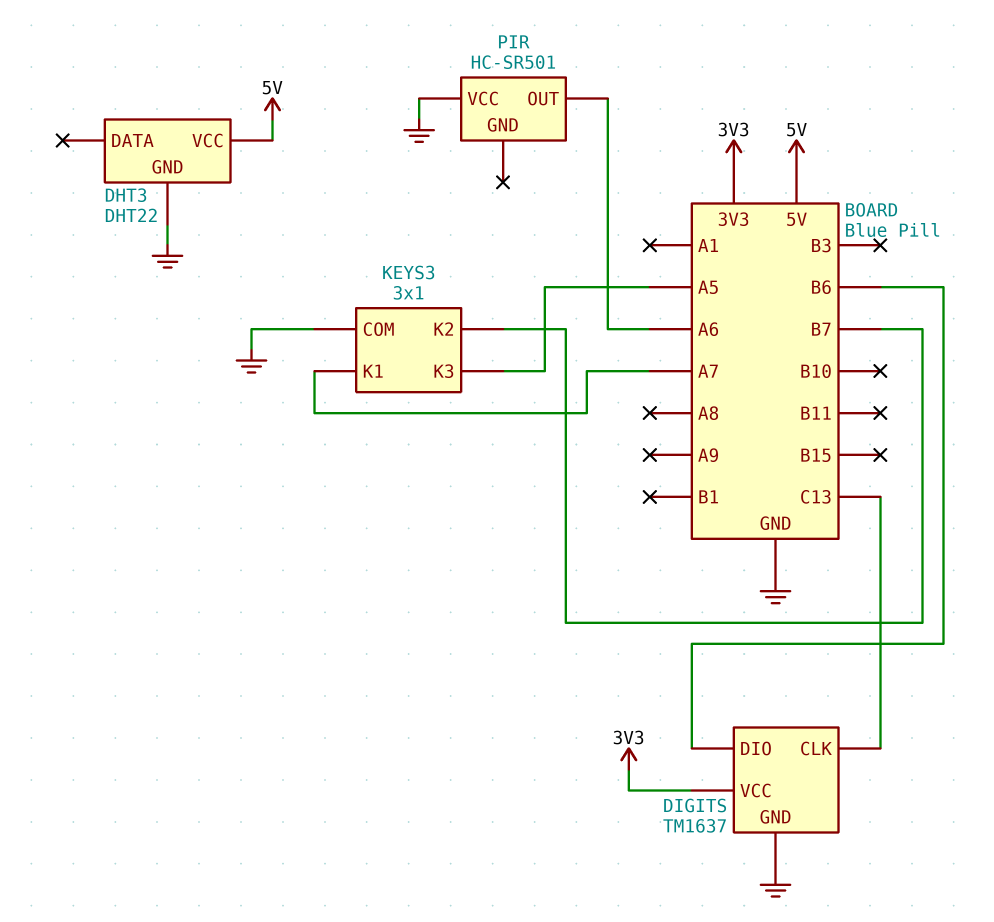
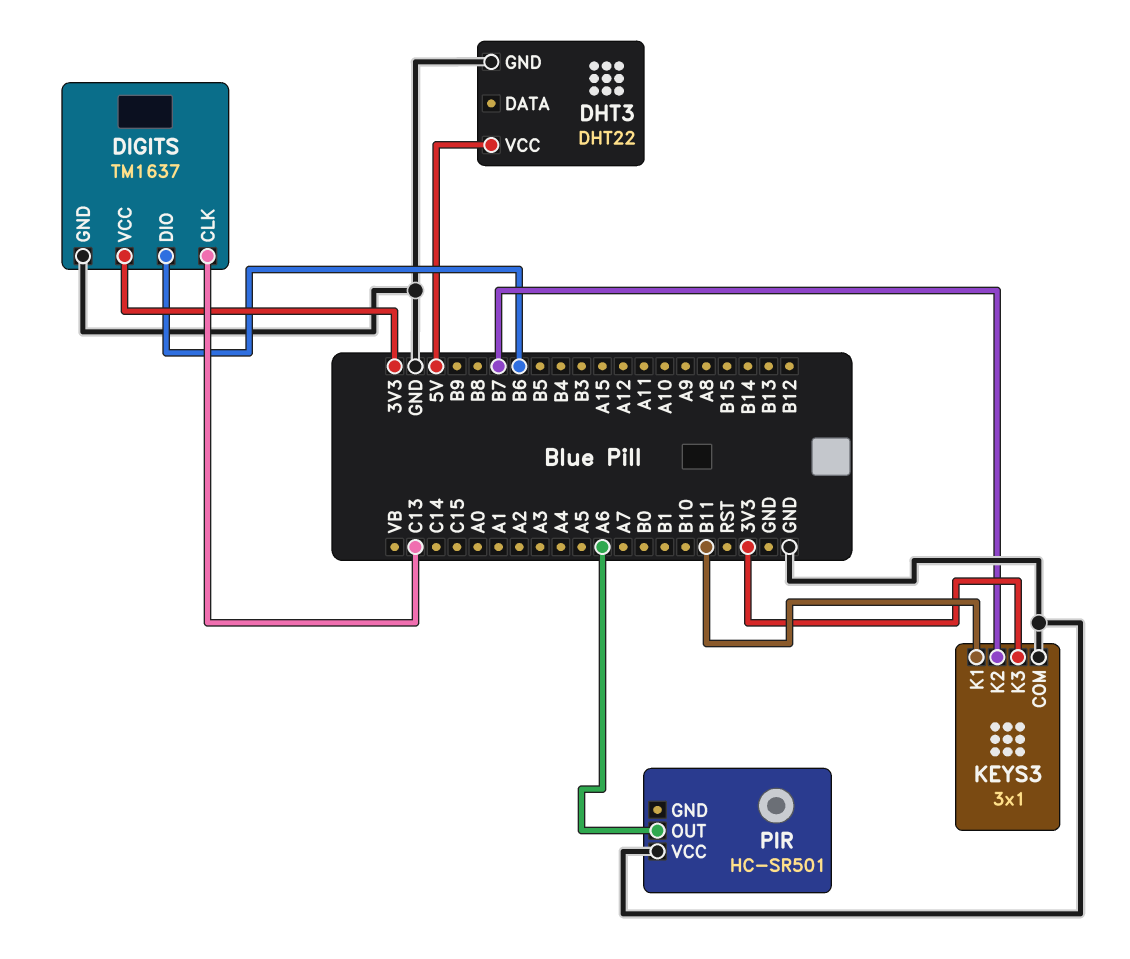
KEYS3 pin K1: A7 -> B11
KEYS3 pin K3: A5 -> 3V3

